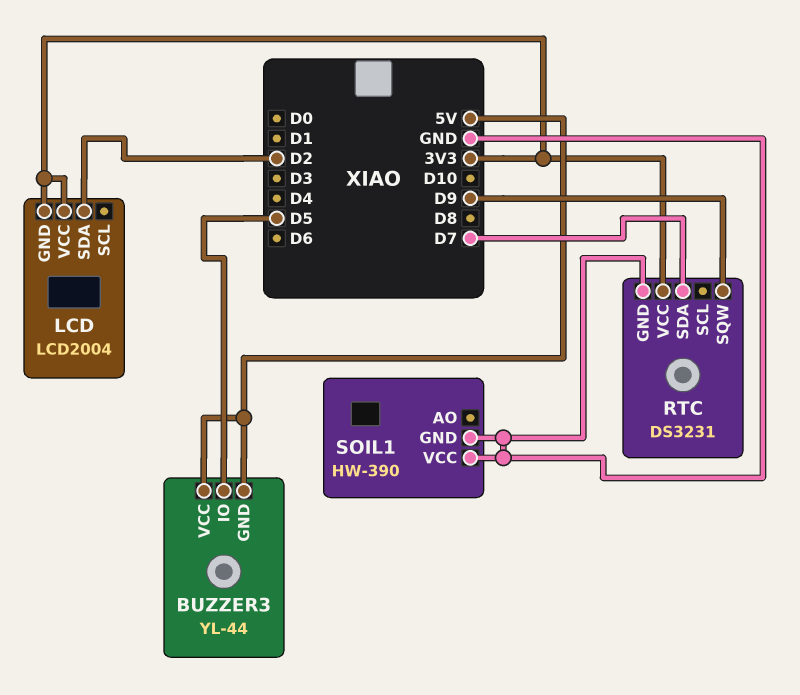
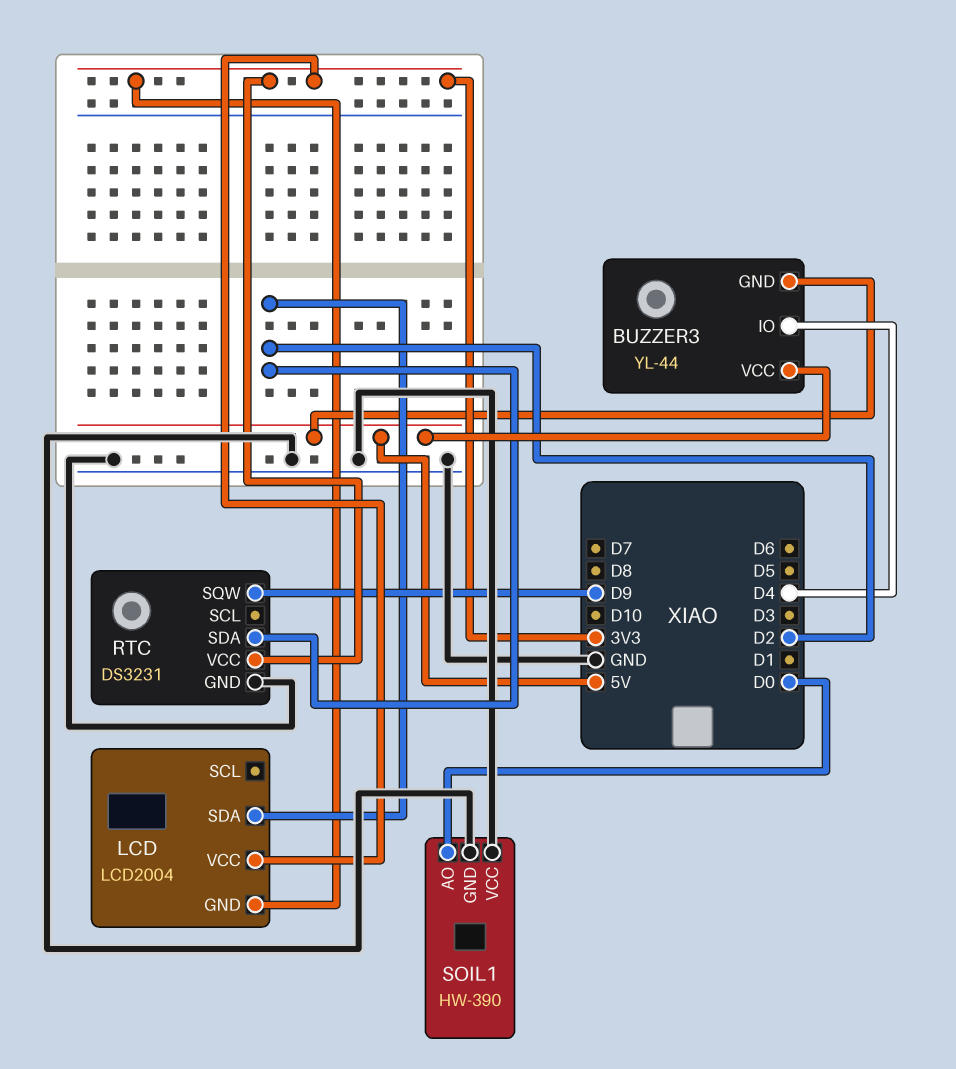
BUZZER3 pin IO: D5 -> D4
RTC pin SDA: D7 -> D2
SOIL1 pin AO: none -> D0

